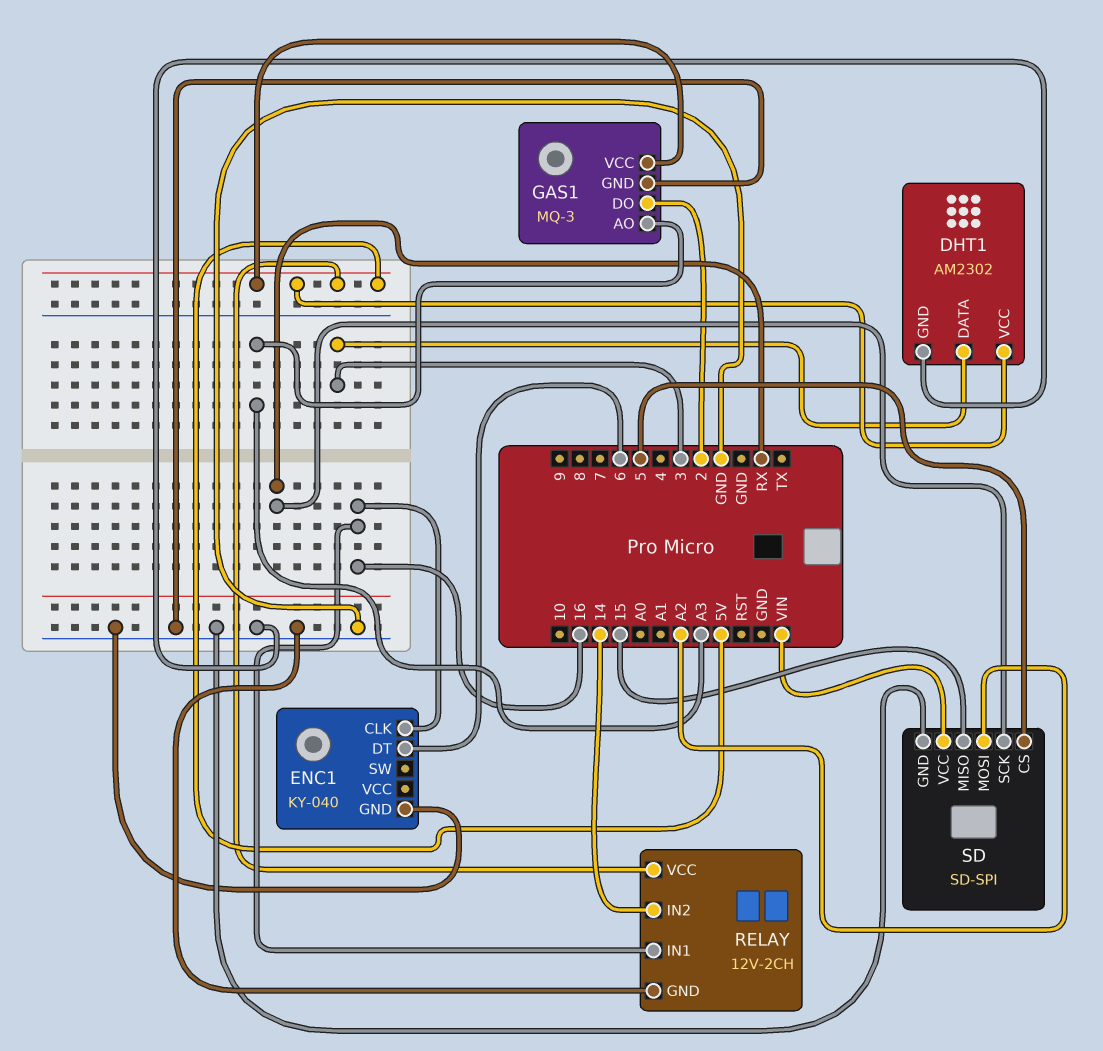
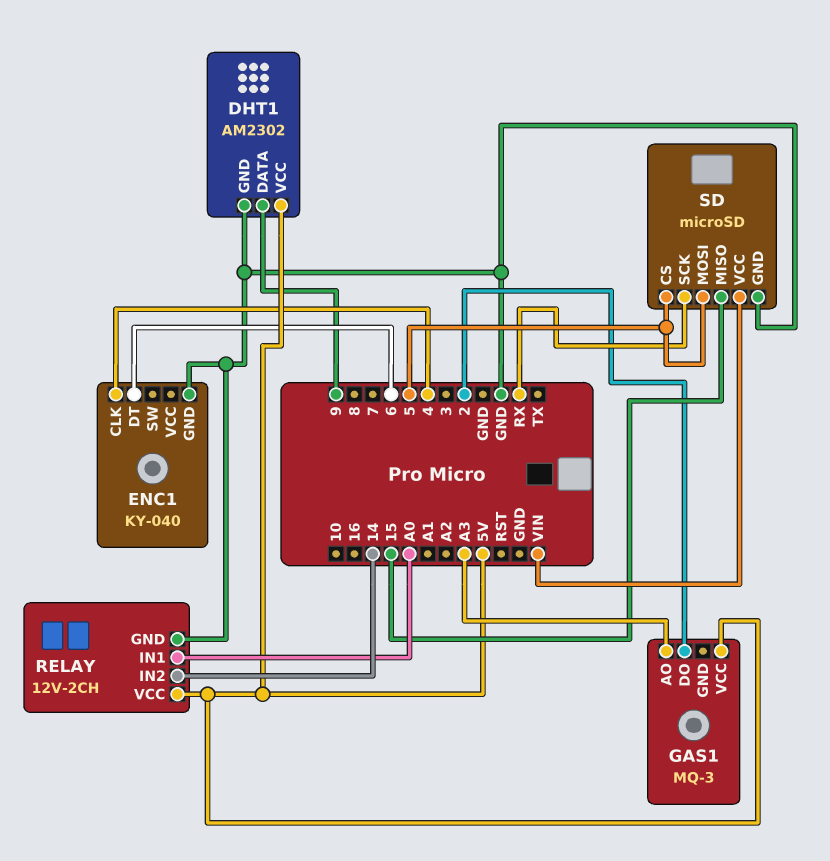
DHT1 pin DATA: 3 -> 9
ENC1 pin CLK: 16 -> 4
GAS1 pin GND: GND -> none
RELAY pin IN1: 16 -> A0
SD: SD-SPI -> microSD
SD pin MOSI: A2 -> 5

